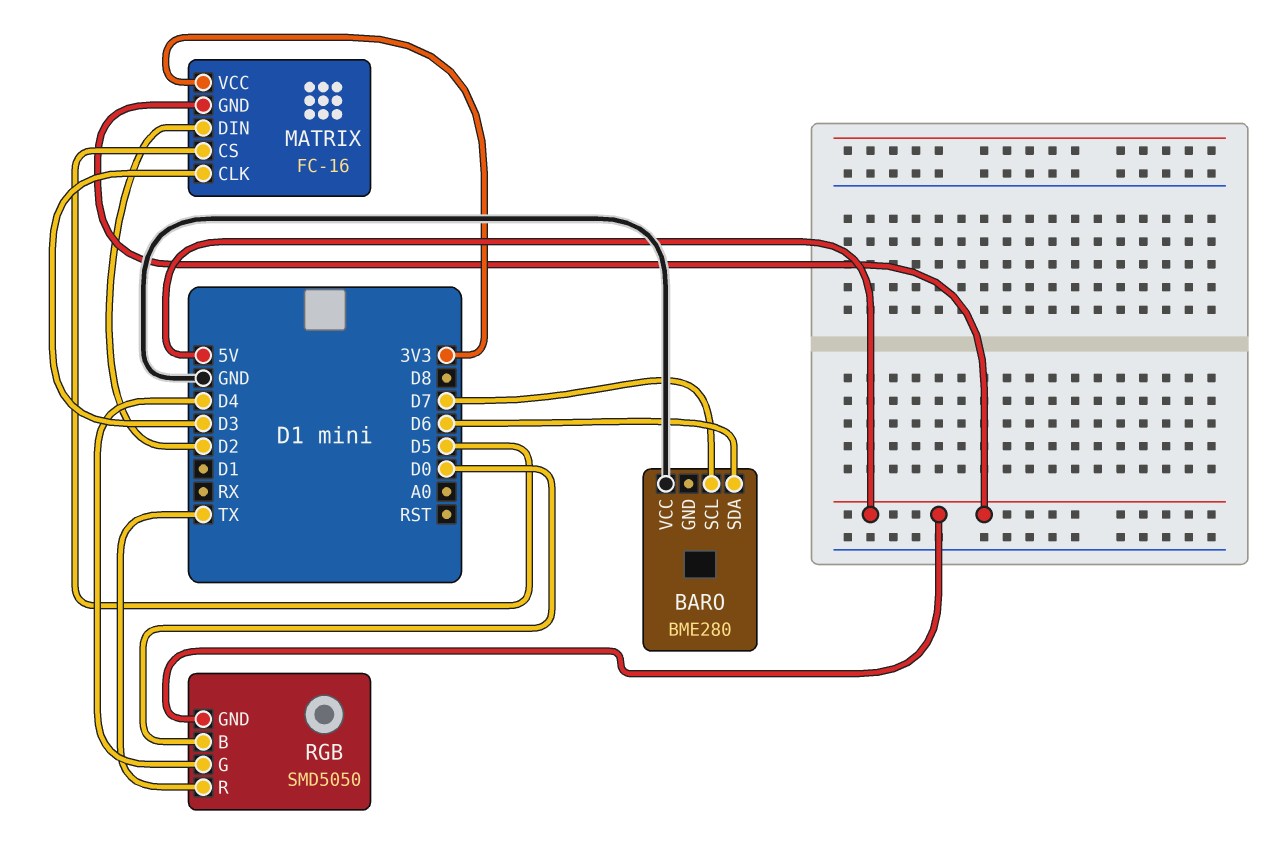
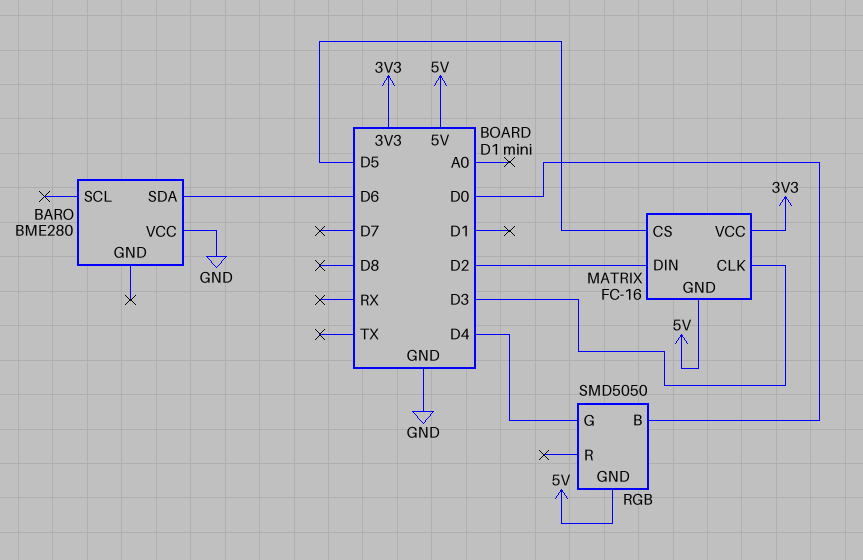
BARO pin SCL: D7 -> none
RGB pin R: TX -> none

